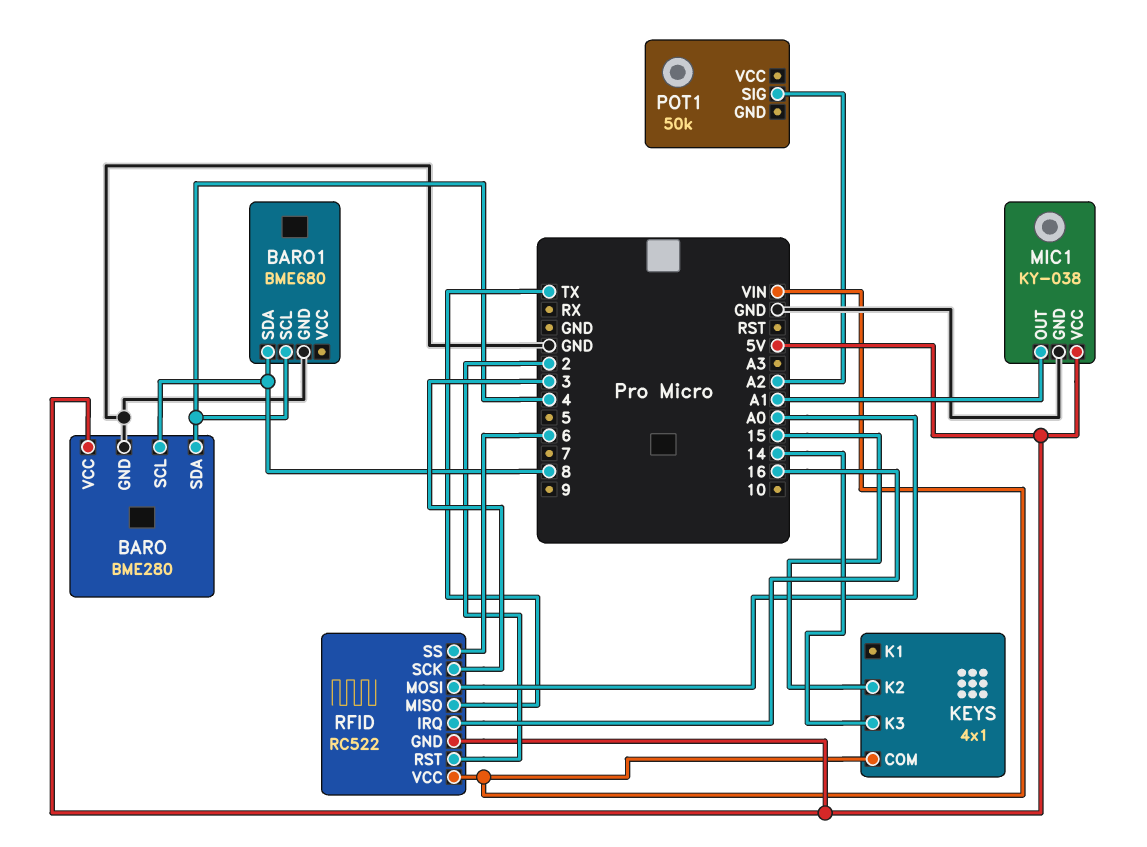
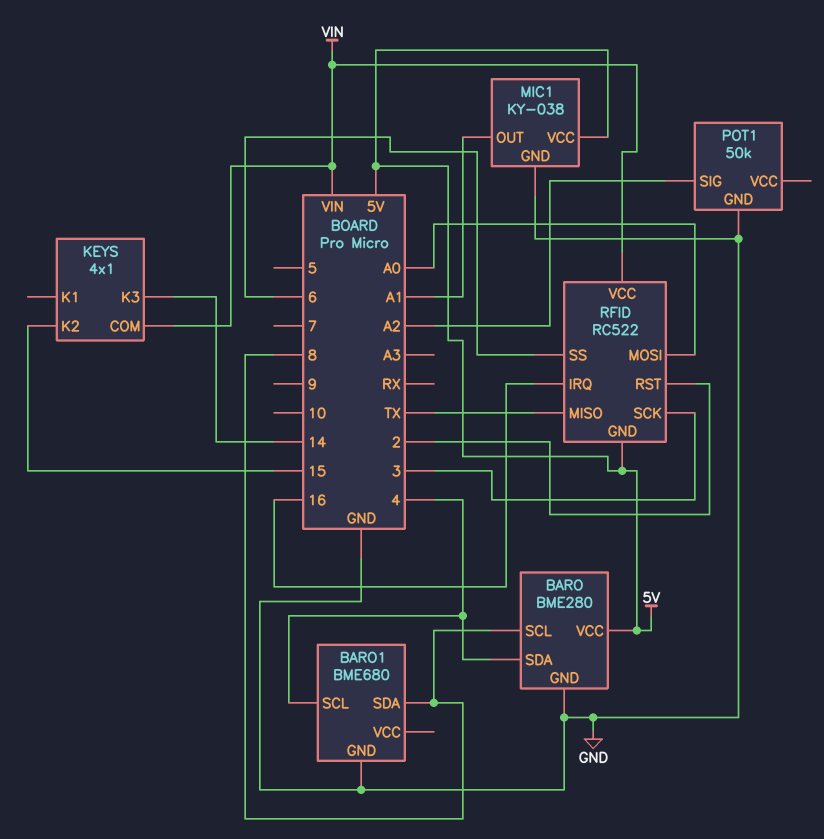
POT1 pin GND: none -> GND

